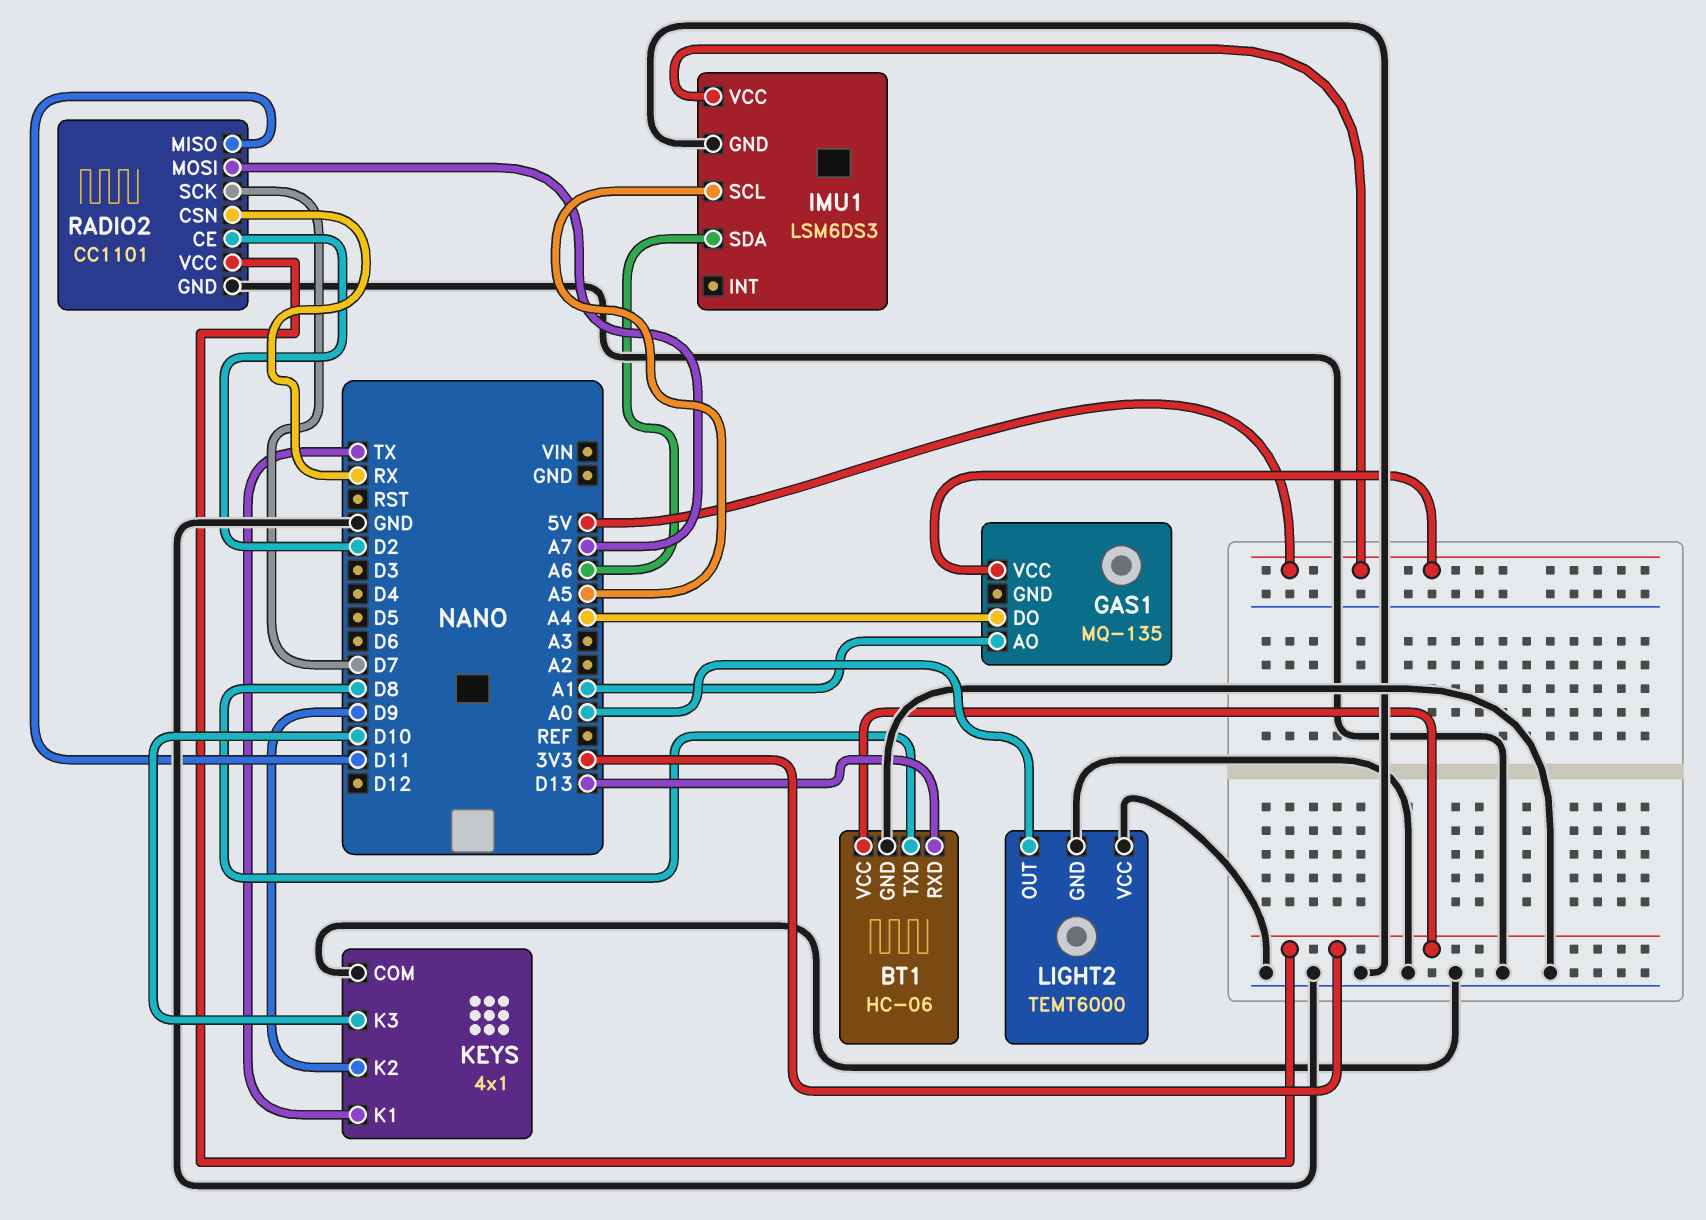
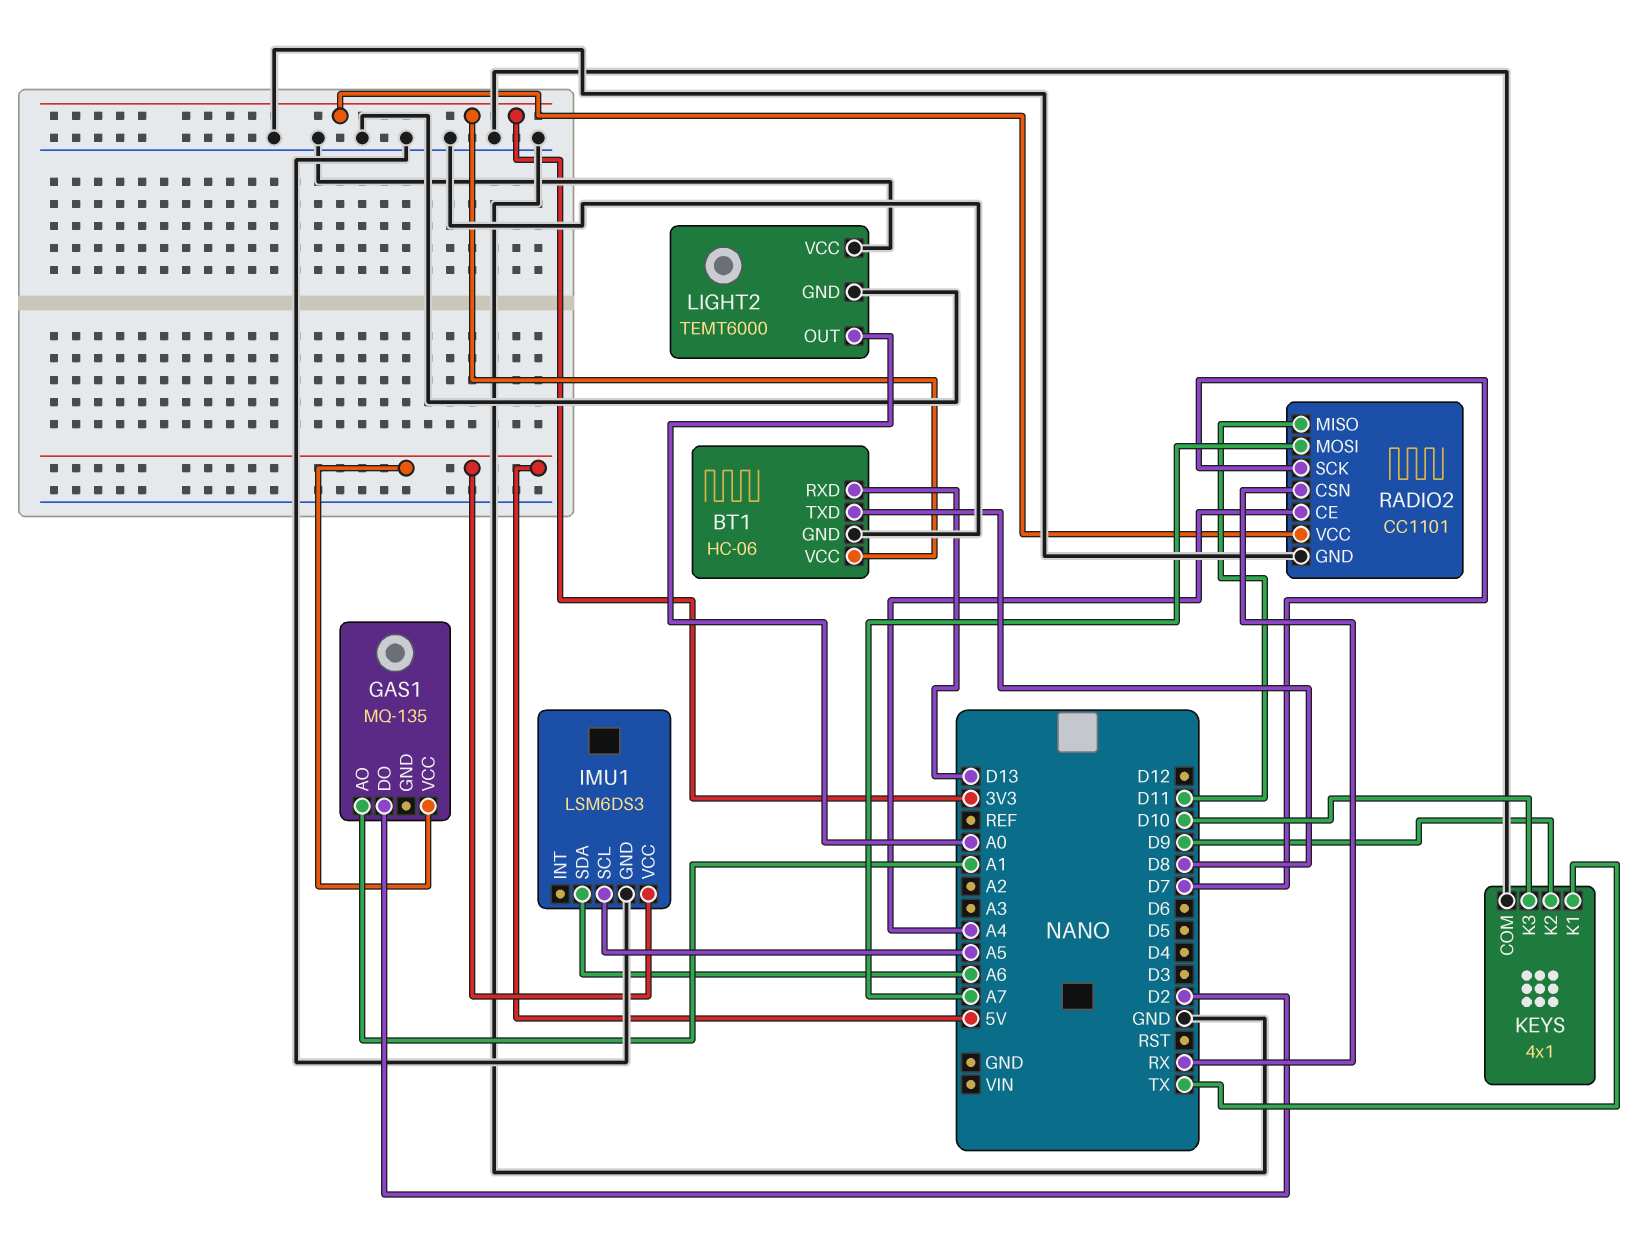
GAS1 pin DO: A4 -> D2
RADIO2 pin CE: D2 -> A4

